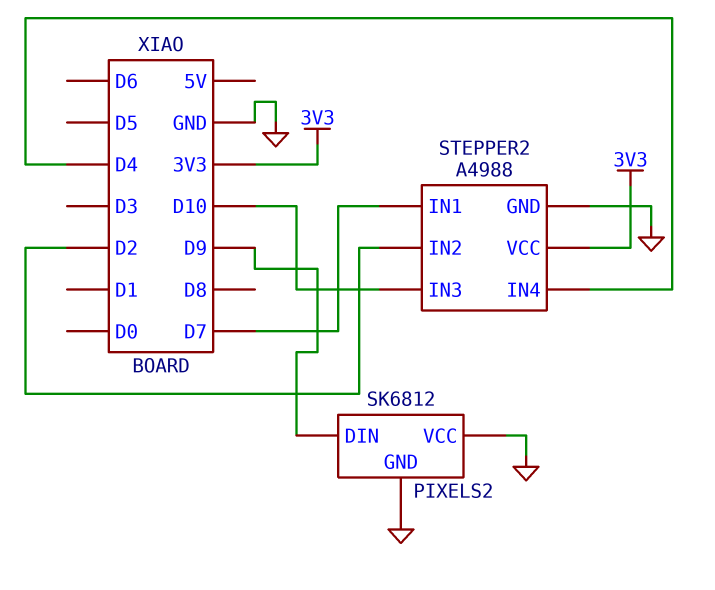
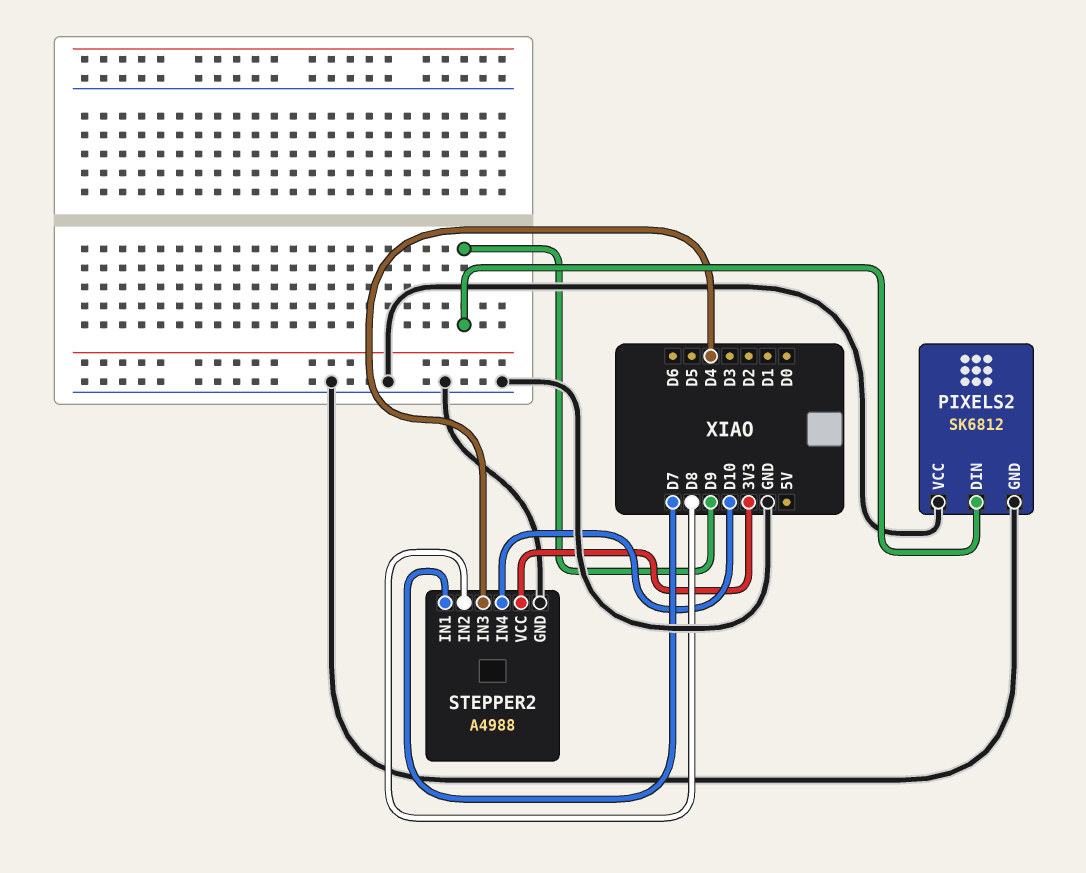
STEPPER2 pin IN2: D2 -> D8
STEPPER2 pin IN3: D10 -> D4
STEPPER2 pin IN4: D4 -> D10

